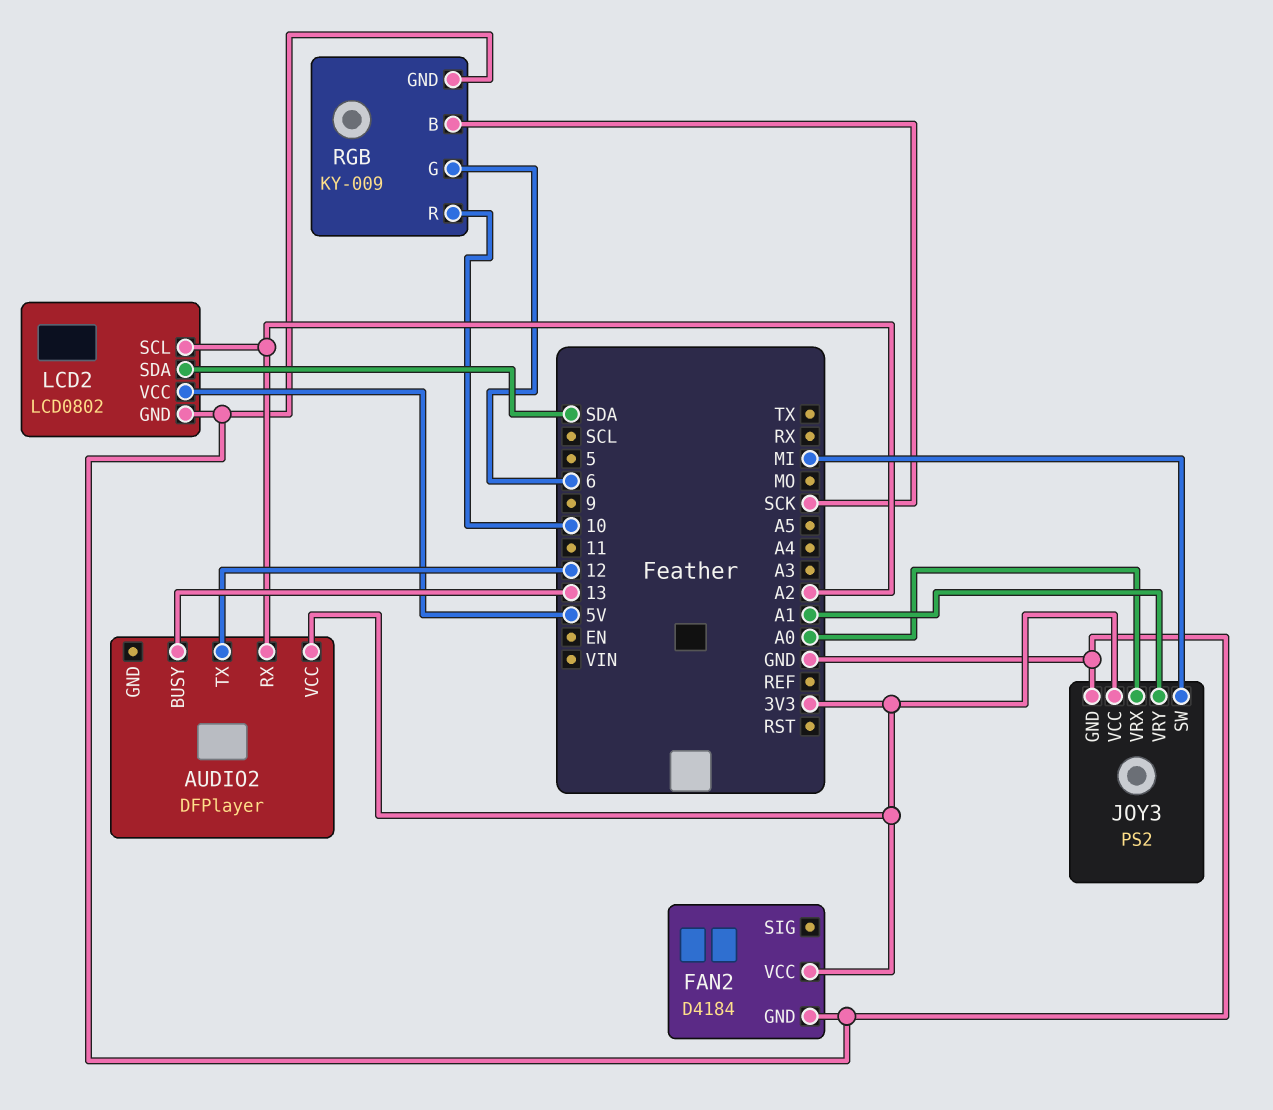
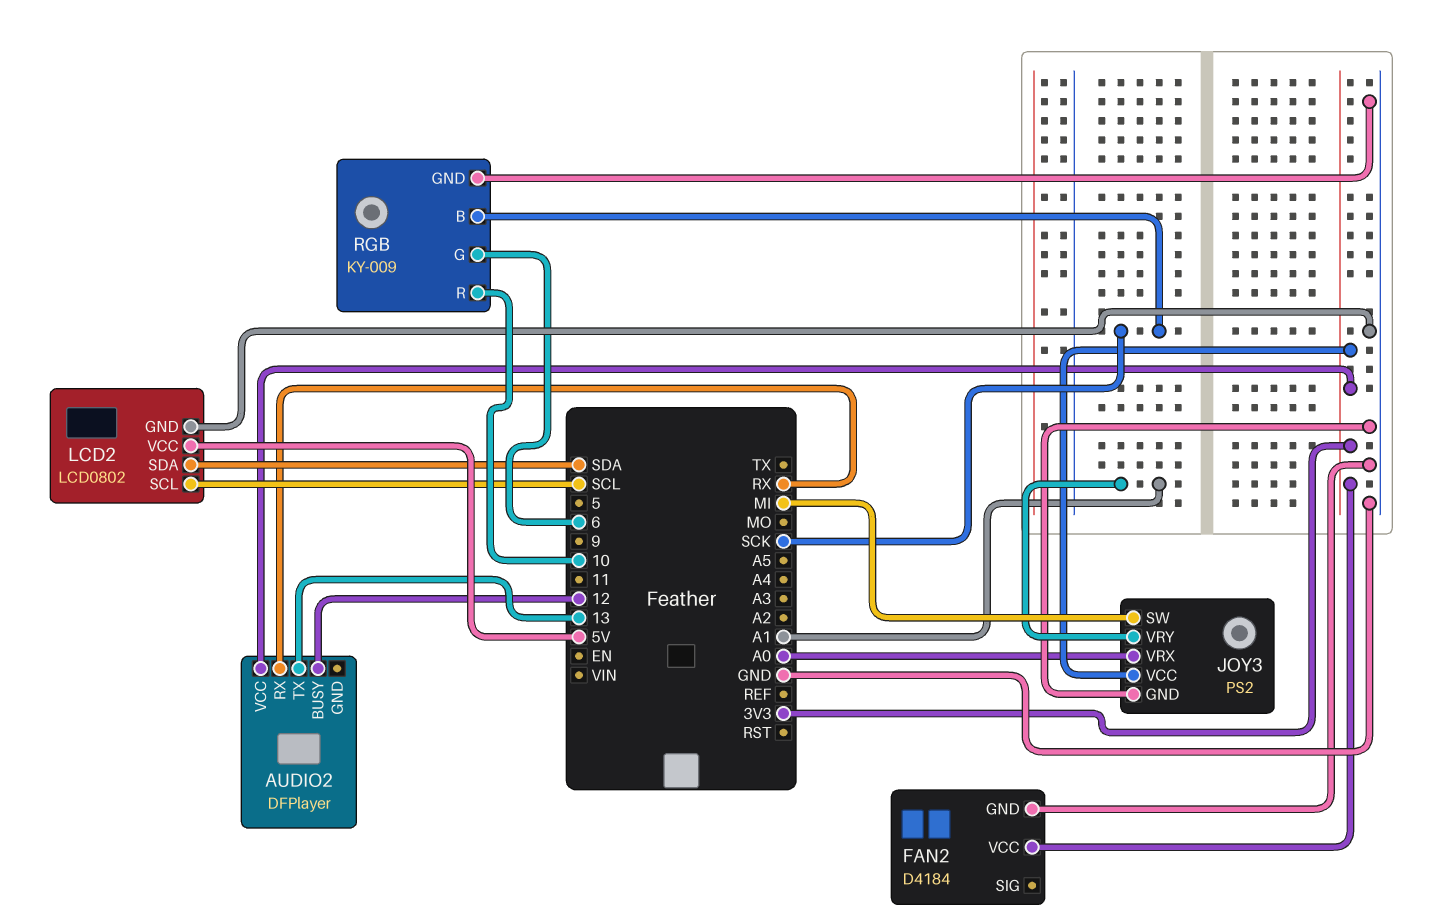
AUDIO2 pin BUSY: 13 -> 12
AUDIO2 pin RX: A2 -> RX
AUDIO2 pin TX: 12 -> 13
LCD2 pin SCL: A2 -> SCL

